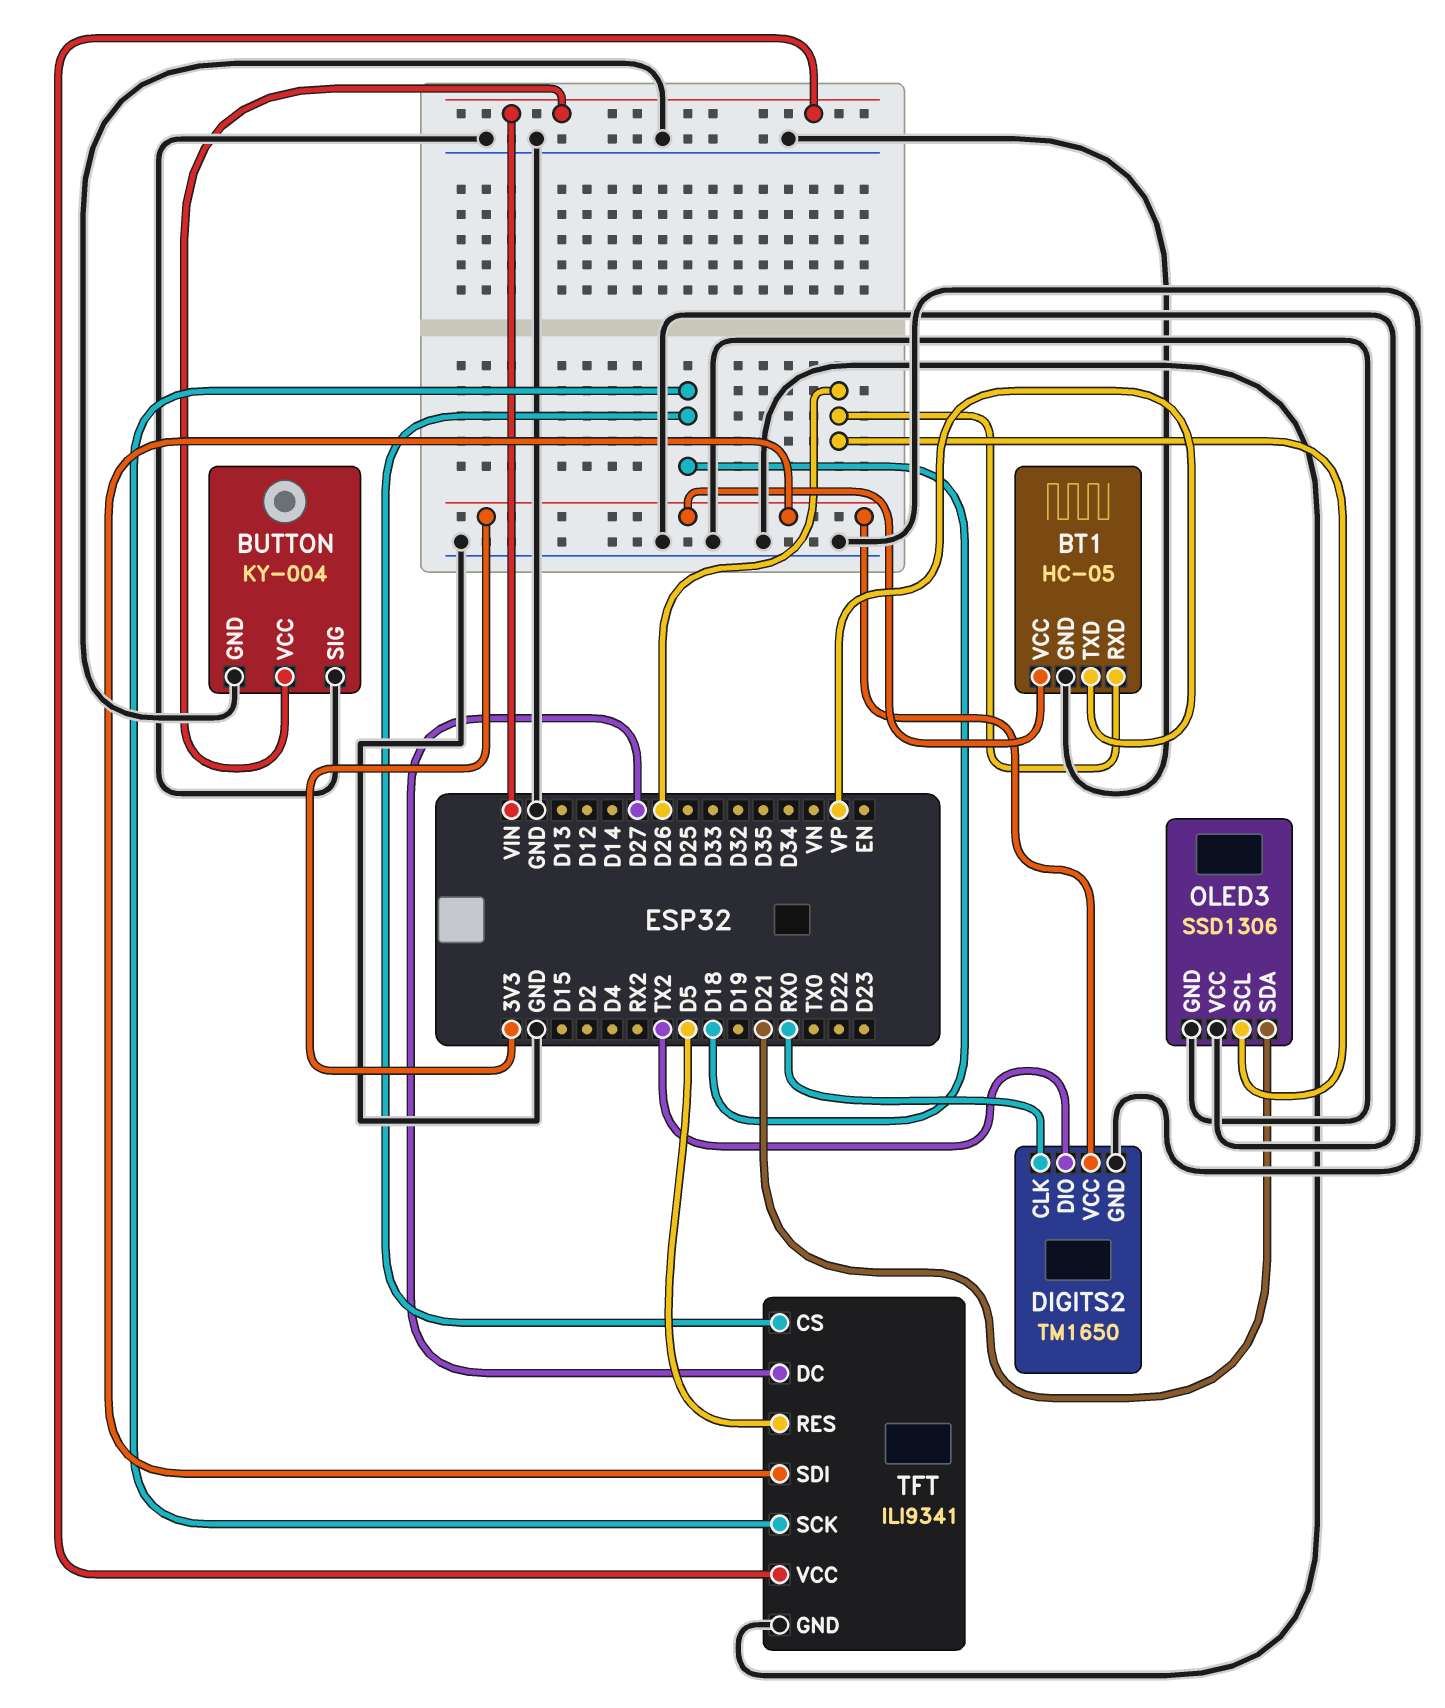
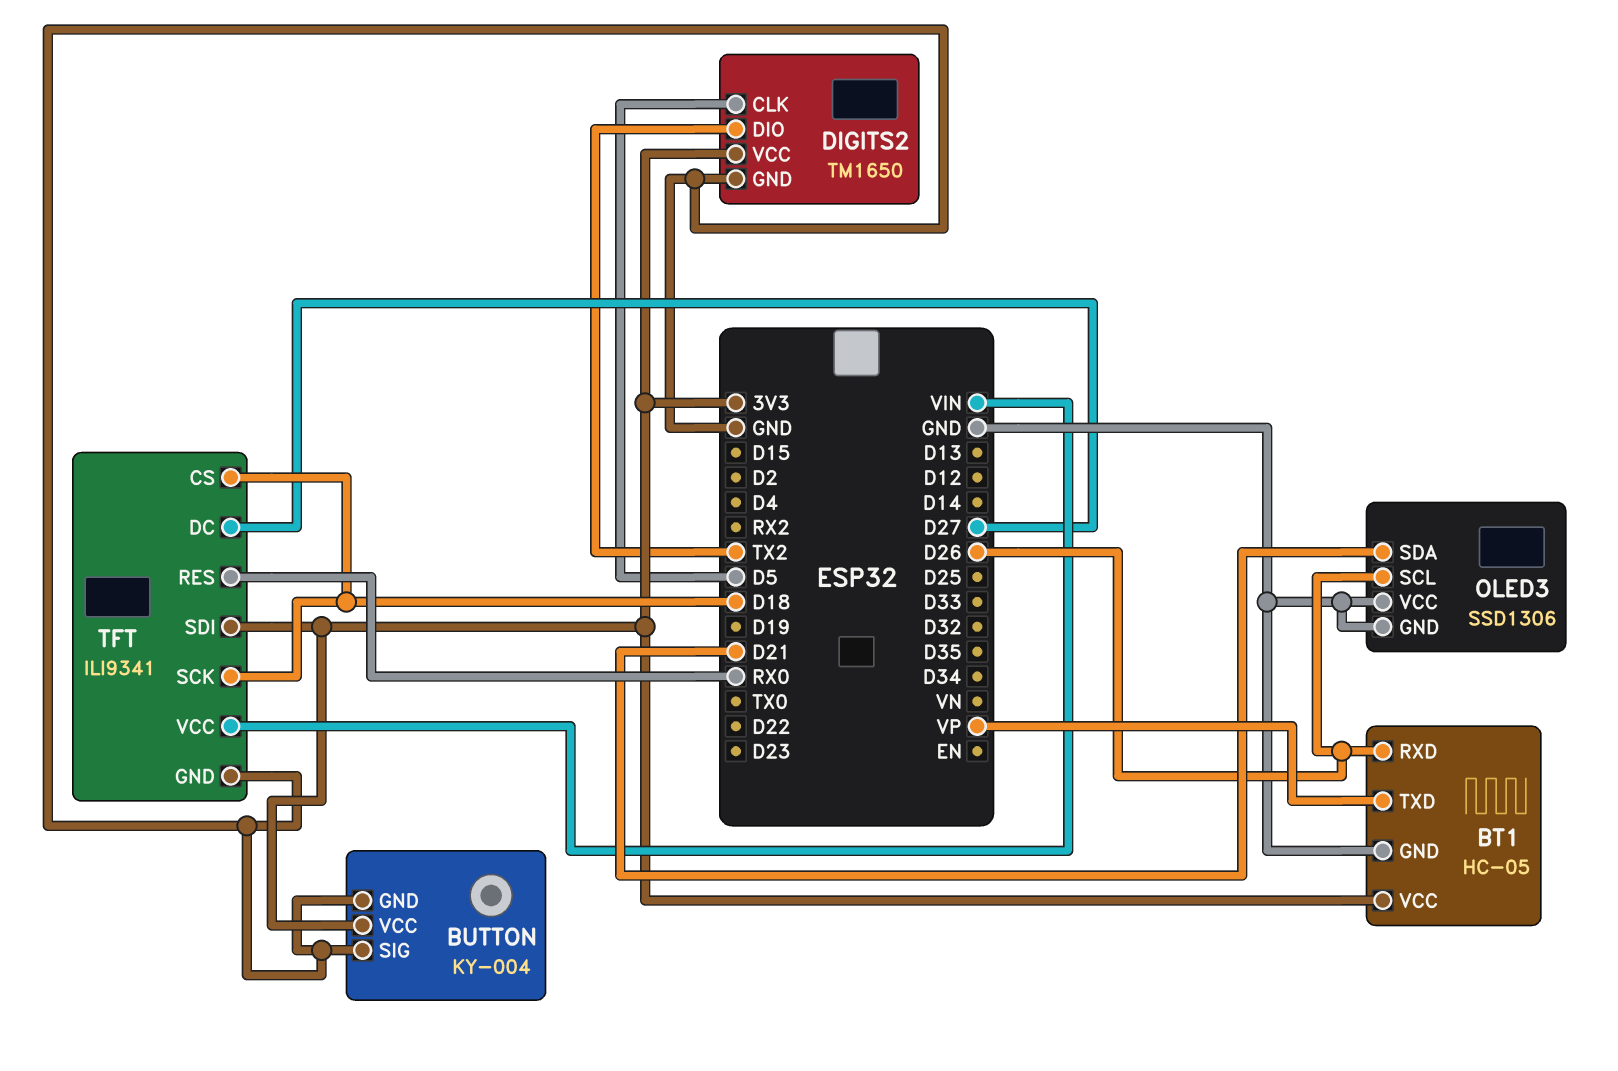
BUTTON pin VCC: VIN -> 3V3
DIGITS2 pin CLK: RX0 -> D5
TFT pin RES: D5 -> RX0

